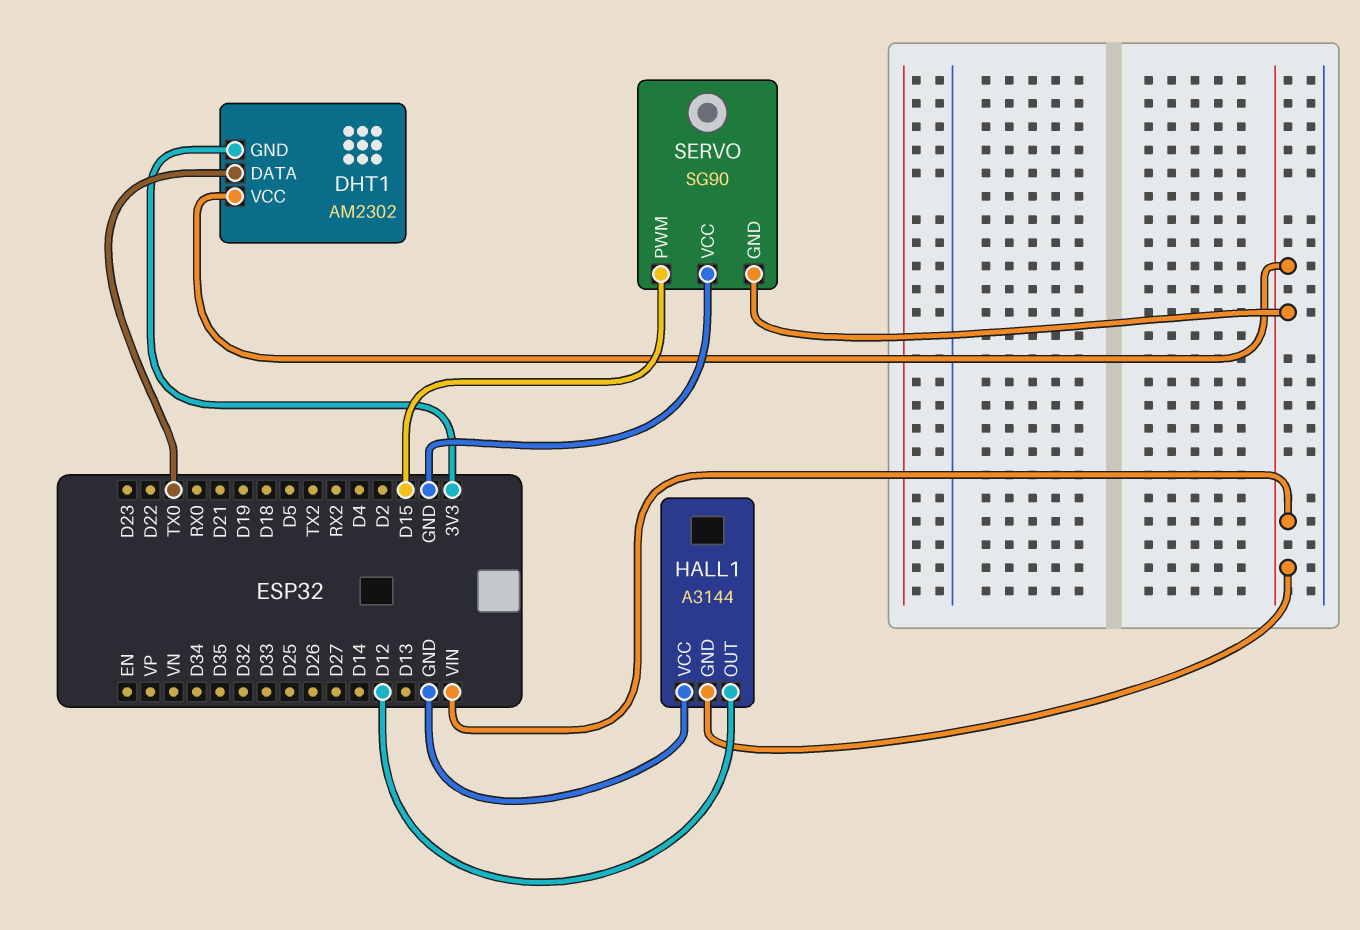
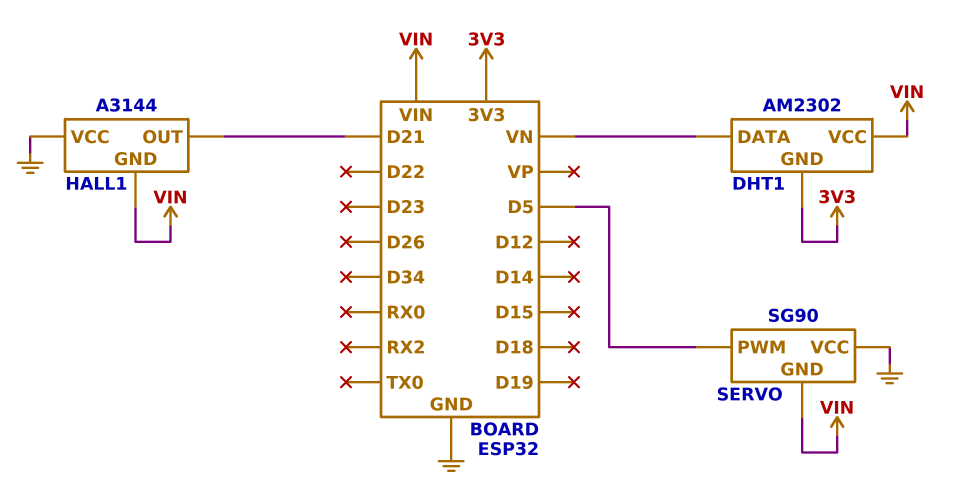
DHT1 pin DATA: TX0 -> VN
HALL1 pin OUT: D12 -> D21
SERVO pin PWM: D15 -> D5

